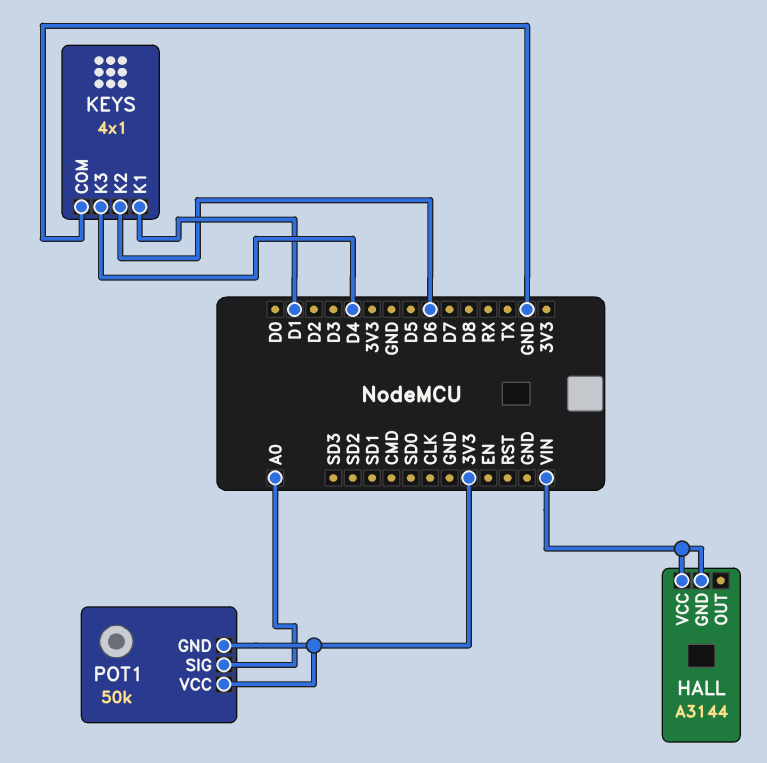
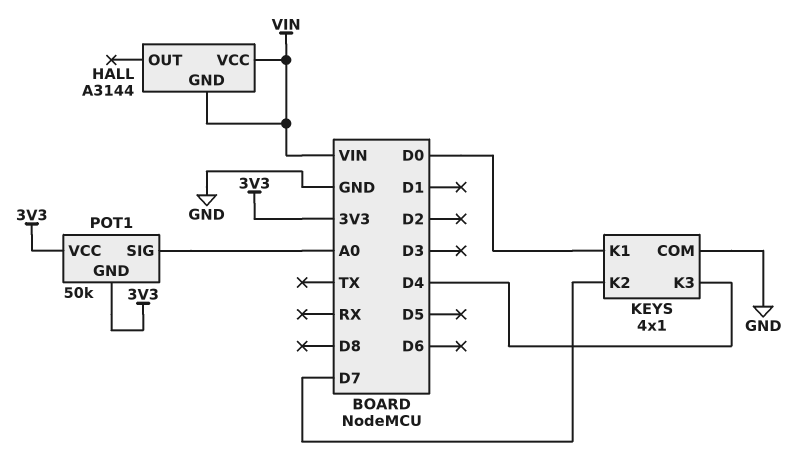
KEYS pin K1: D1 -> D0
KEYS pin K2: D6 -> D7

